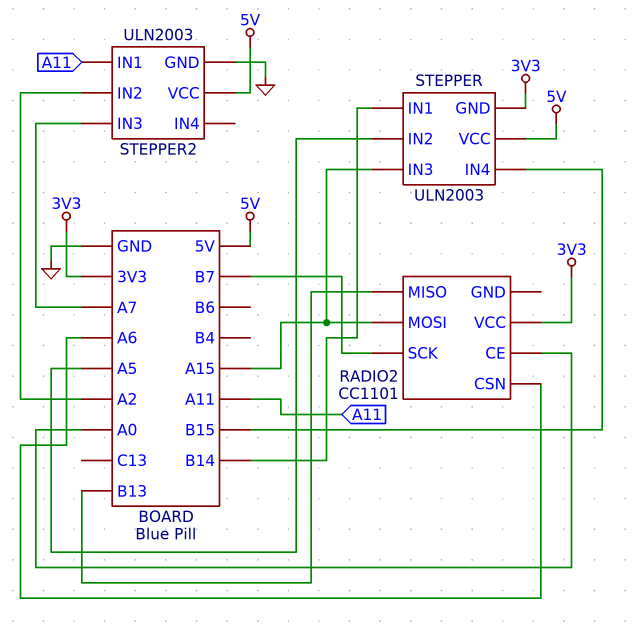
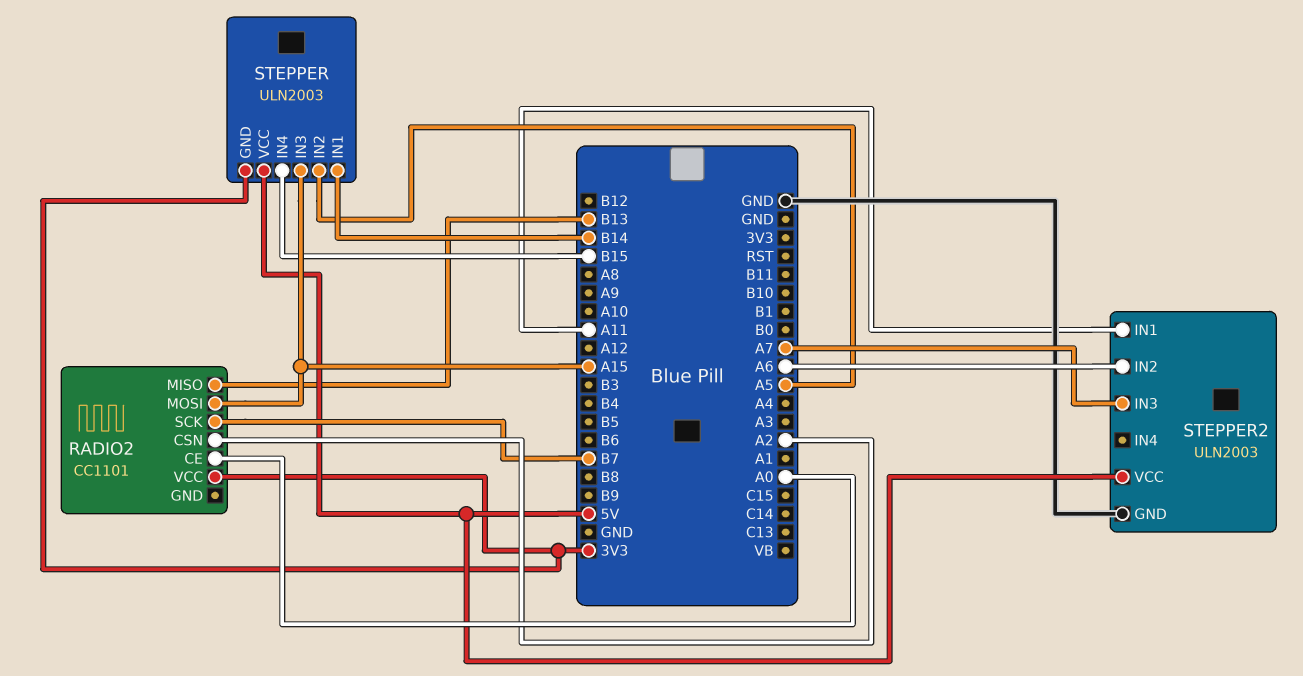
RADIO2 pin CSN: A6 -> A2
STEPPER2 pin IN2: A2 -> A6

